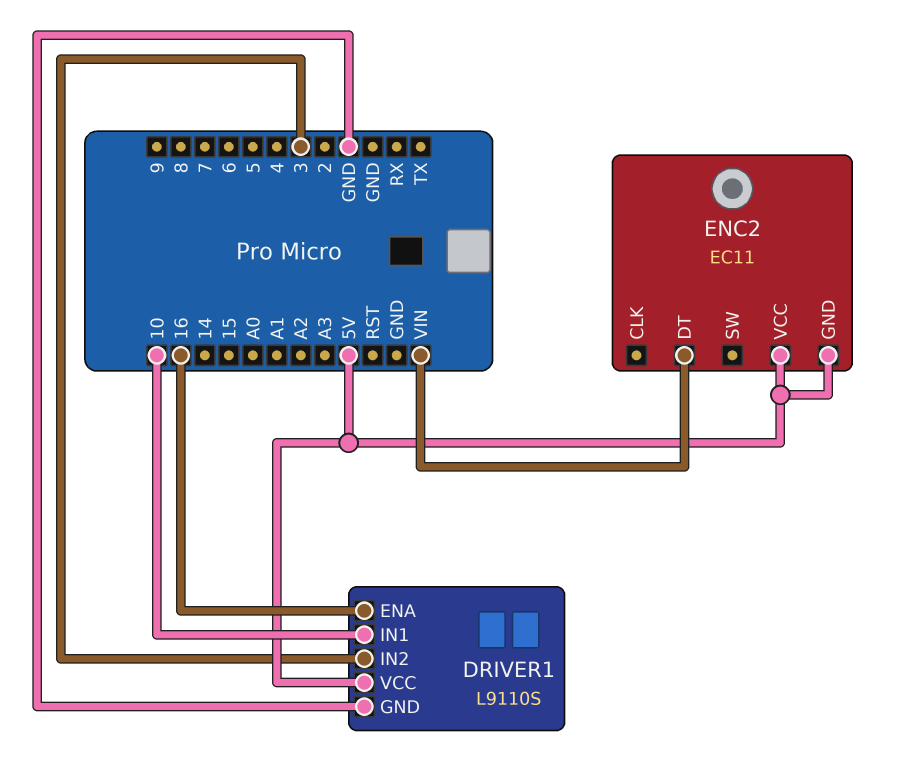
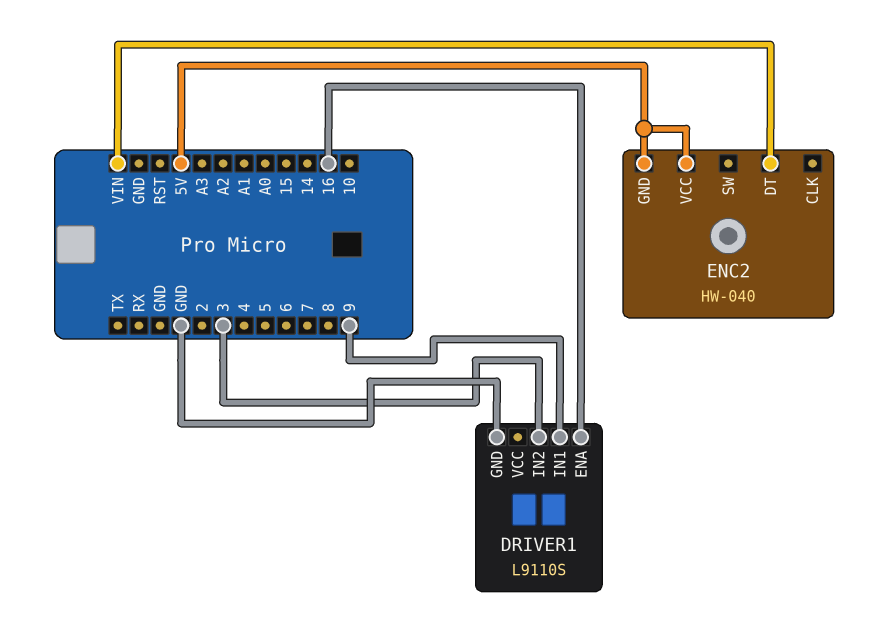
DRIVER1 pin IN1: 10 -> 9
DRIVER1 pin VCC: 5V -> none
ENC2: EC11 -> HW-040

